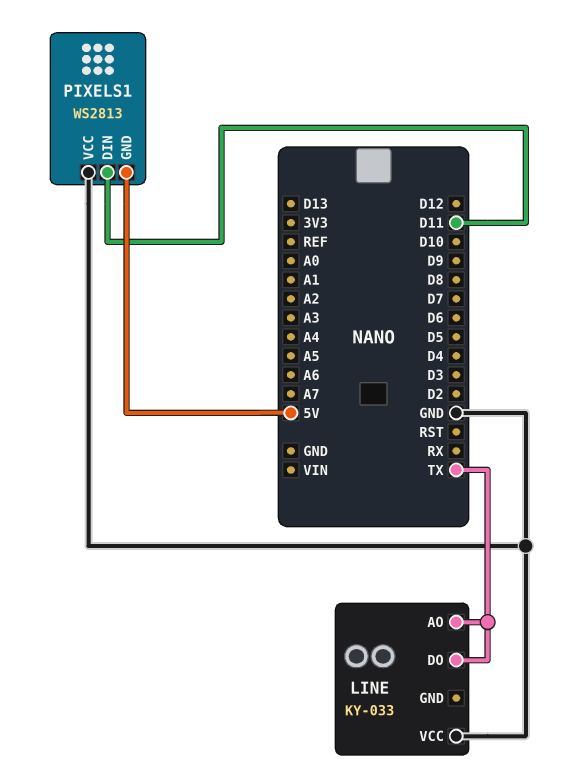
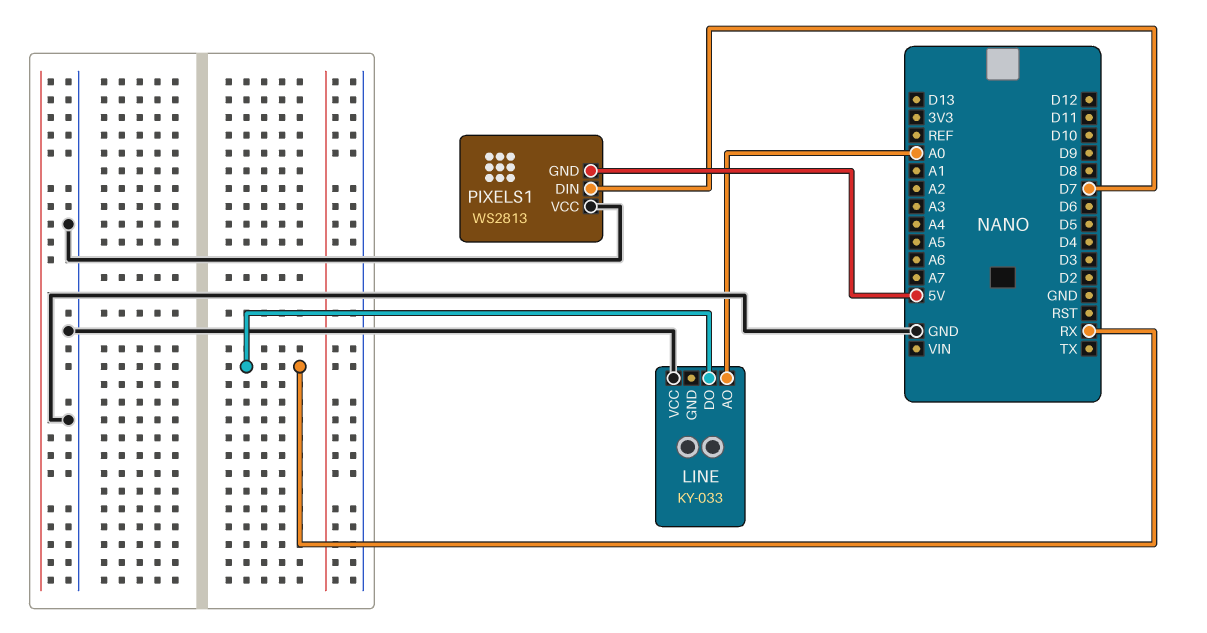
LINE pin AO: TX -> A0
LINE pin DO: TX -> RX
PIXELS1 pin DIN: D11 -> D7

